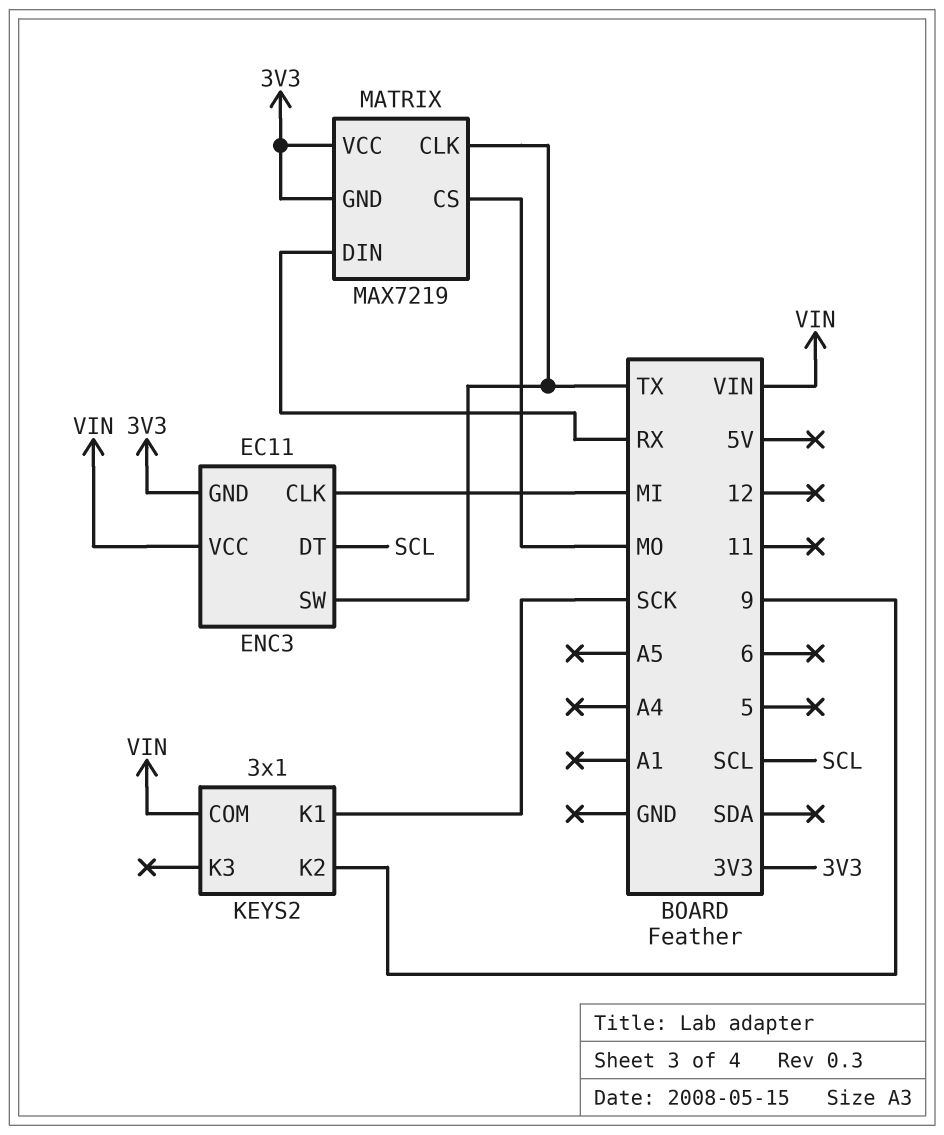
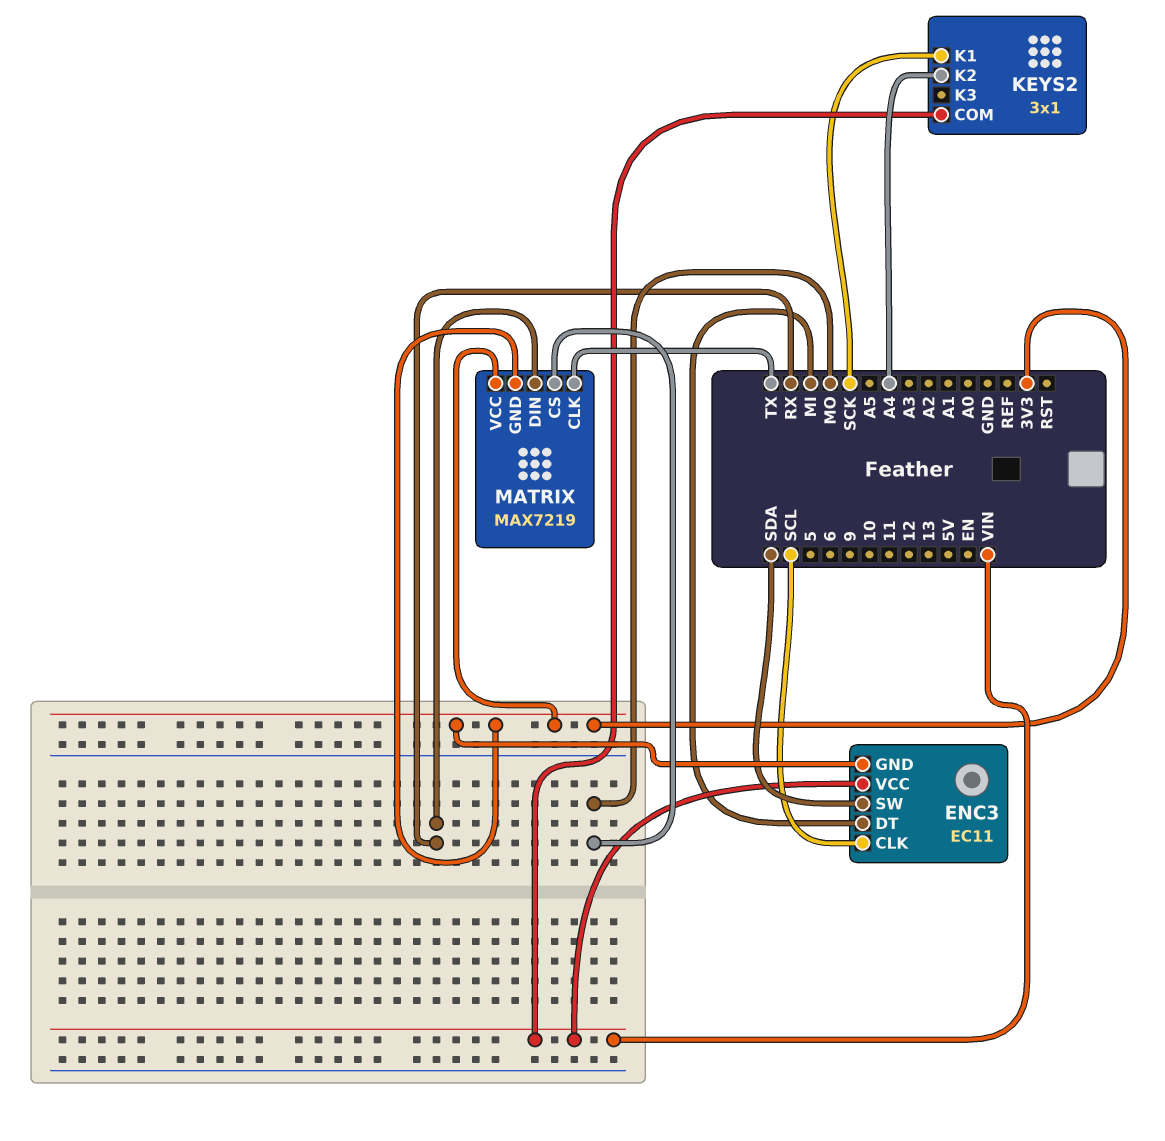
ENC3 pin CLK: MI -> SCL
ENC3 pin DT: SCL -> MI
ENC3 pin SW: TX -> SDA
KEYS2 pin K2: 9 -> A4

